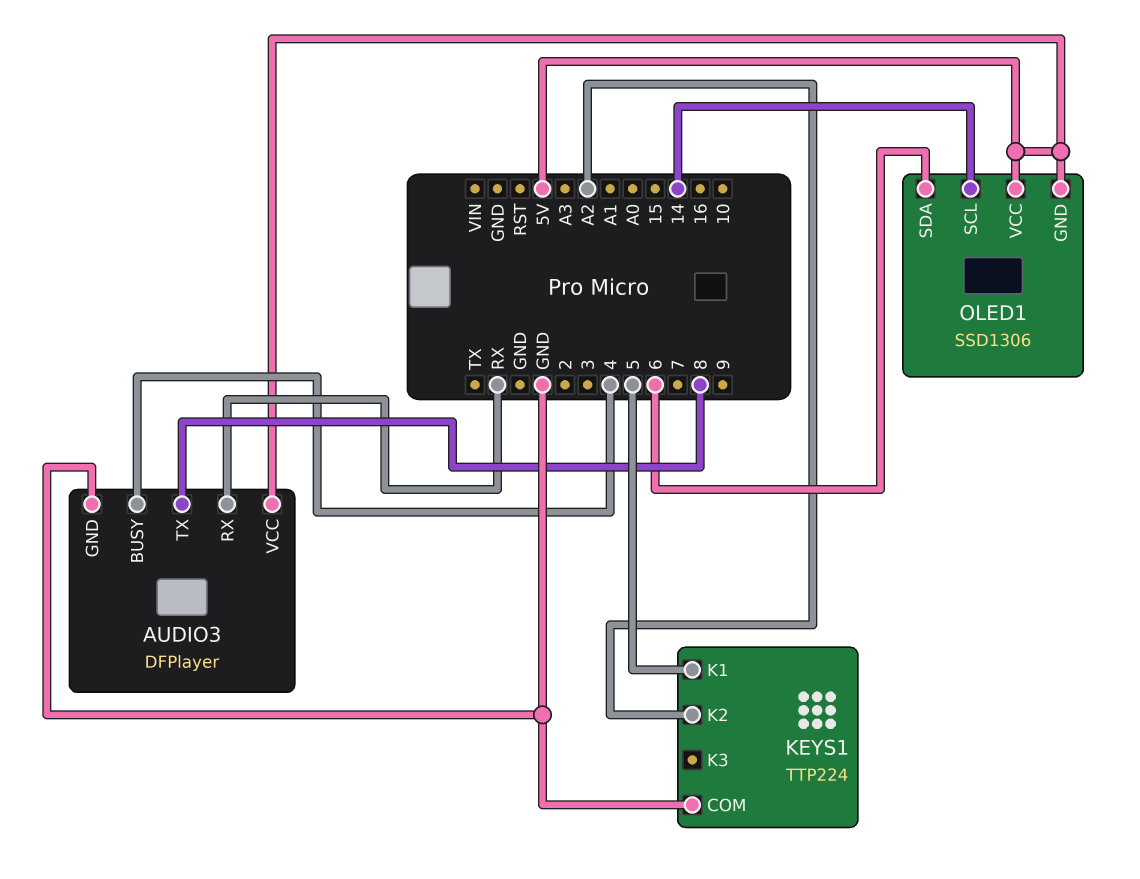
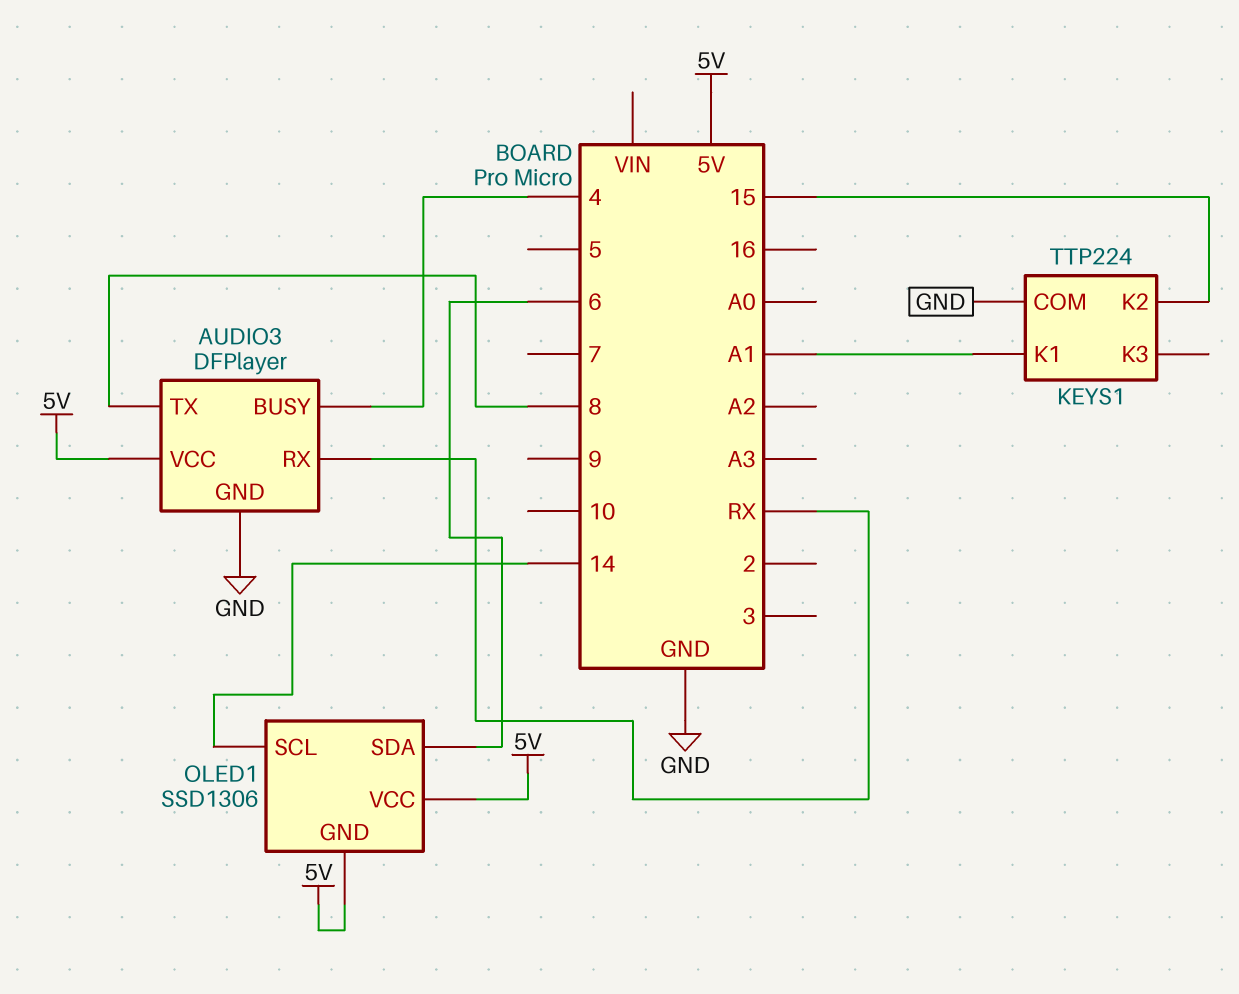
KEYS1 pin K1: 5 -> A1
KEYS1 pin K2: A2 -> 15

